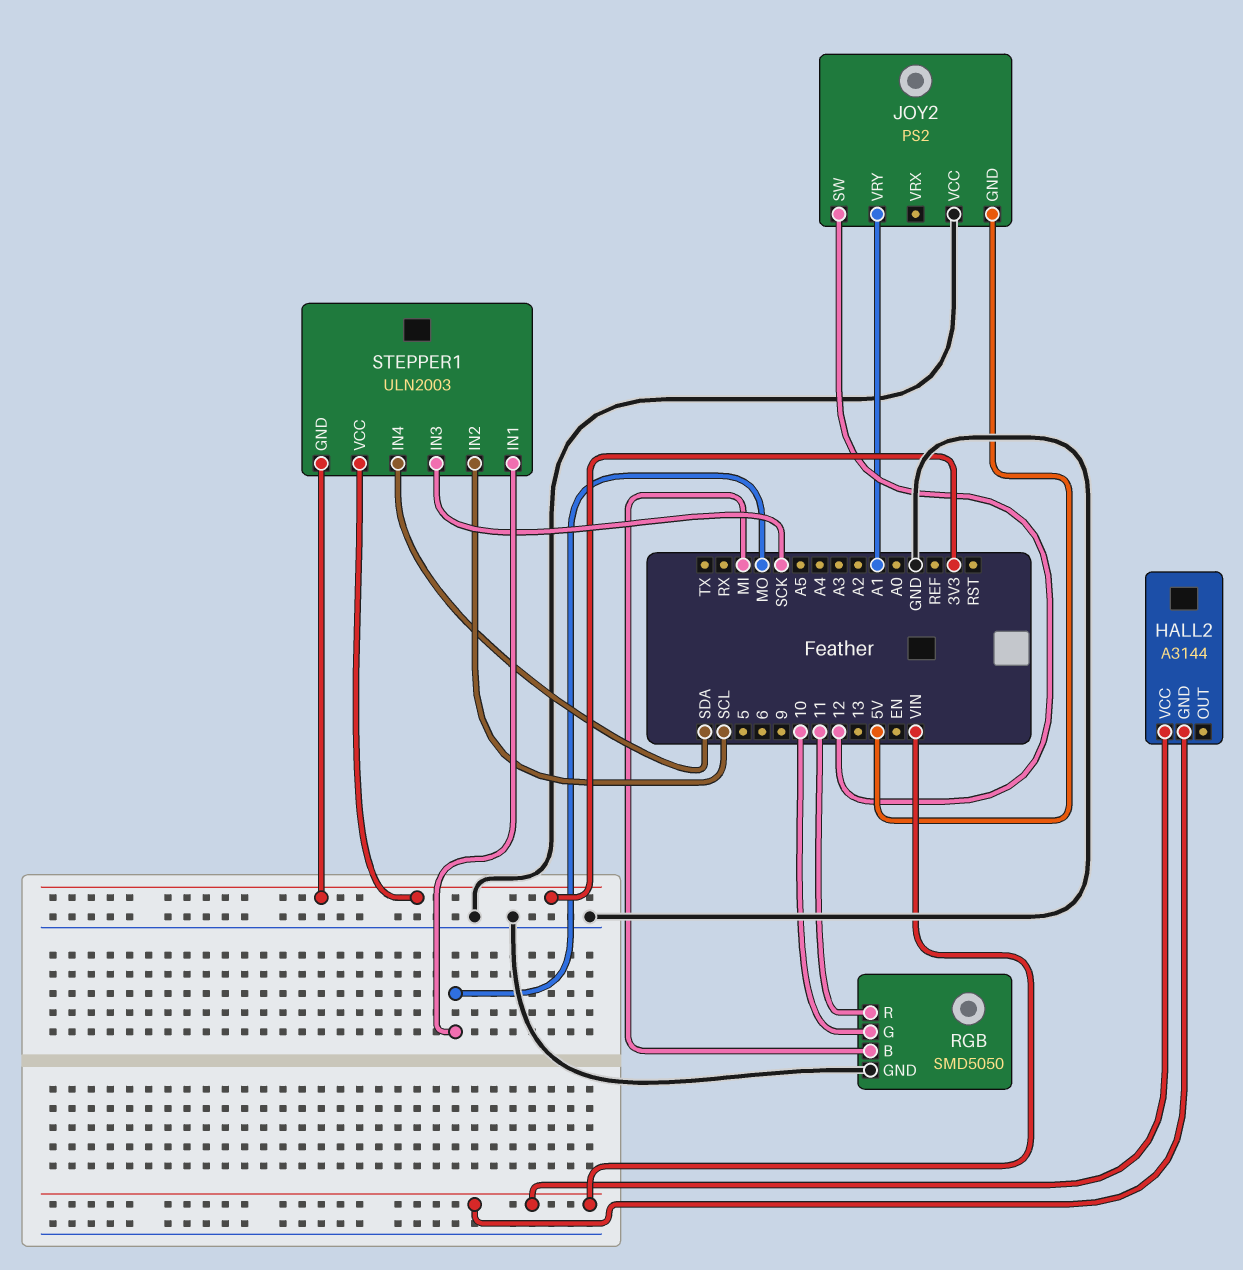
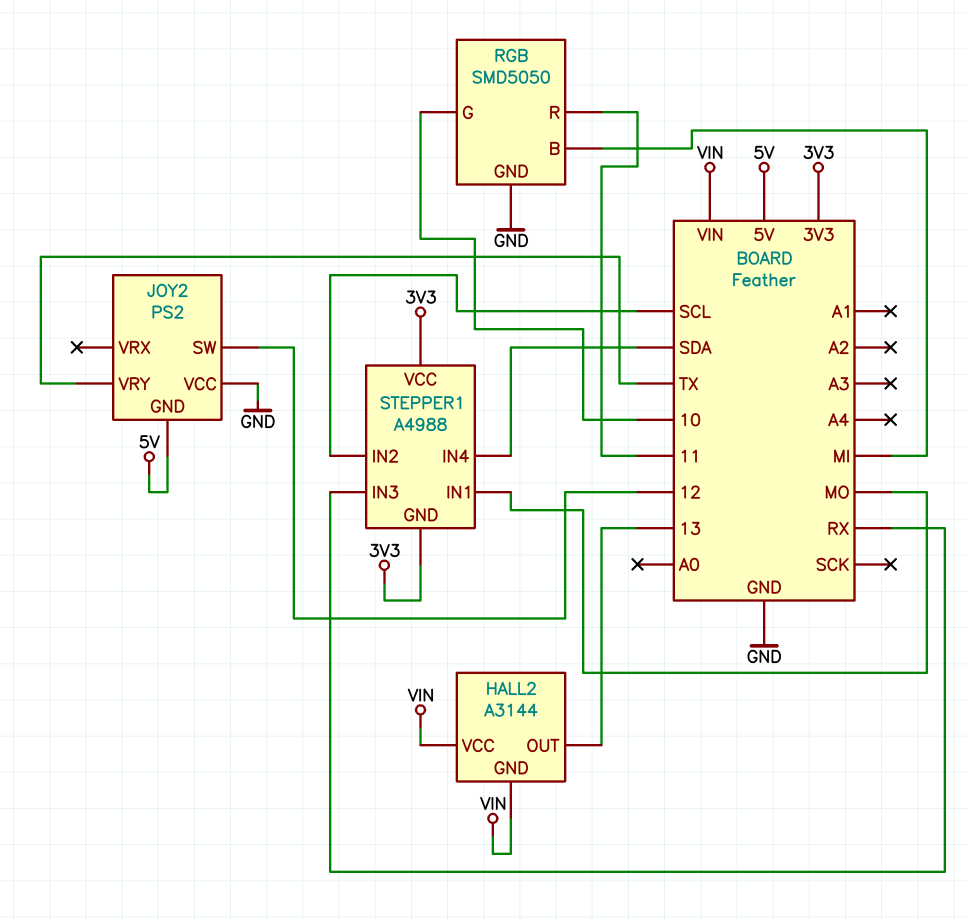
HALL2 pin OUT: none -> 13
JOY2 pin VRY: A1 -> TX
STEPPER1: ULN2003 -> A4988
STEPPER1 pin IN3: SCK -> RX

